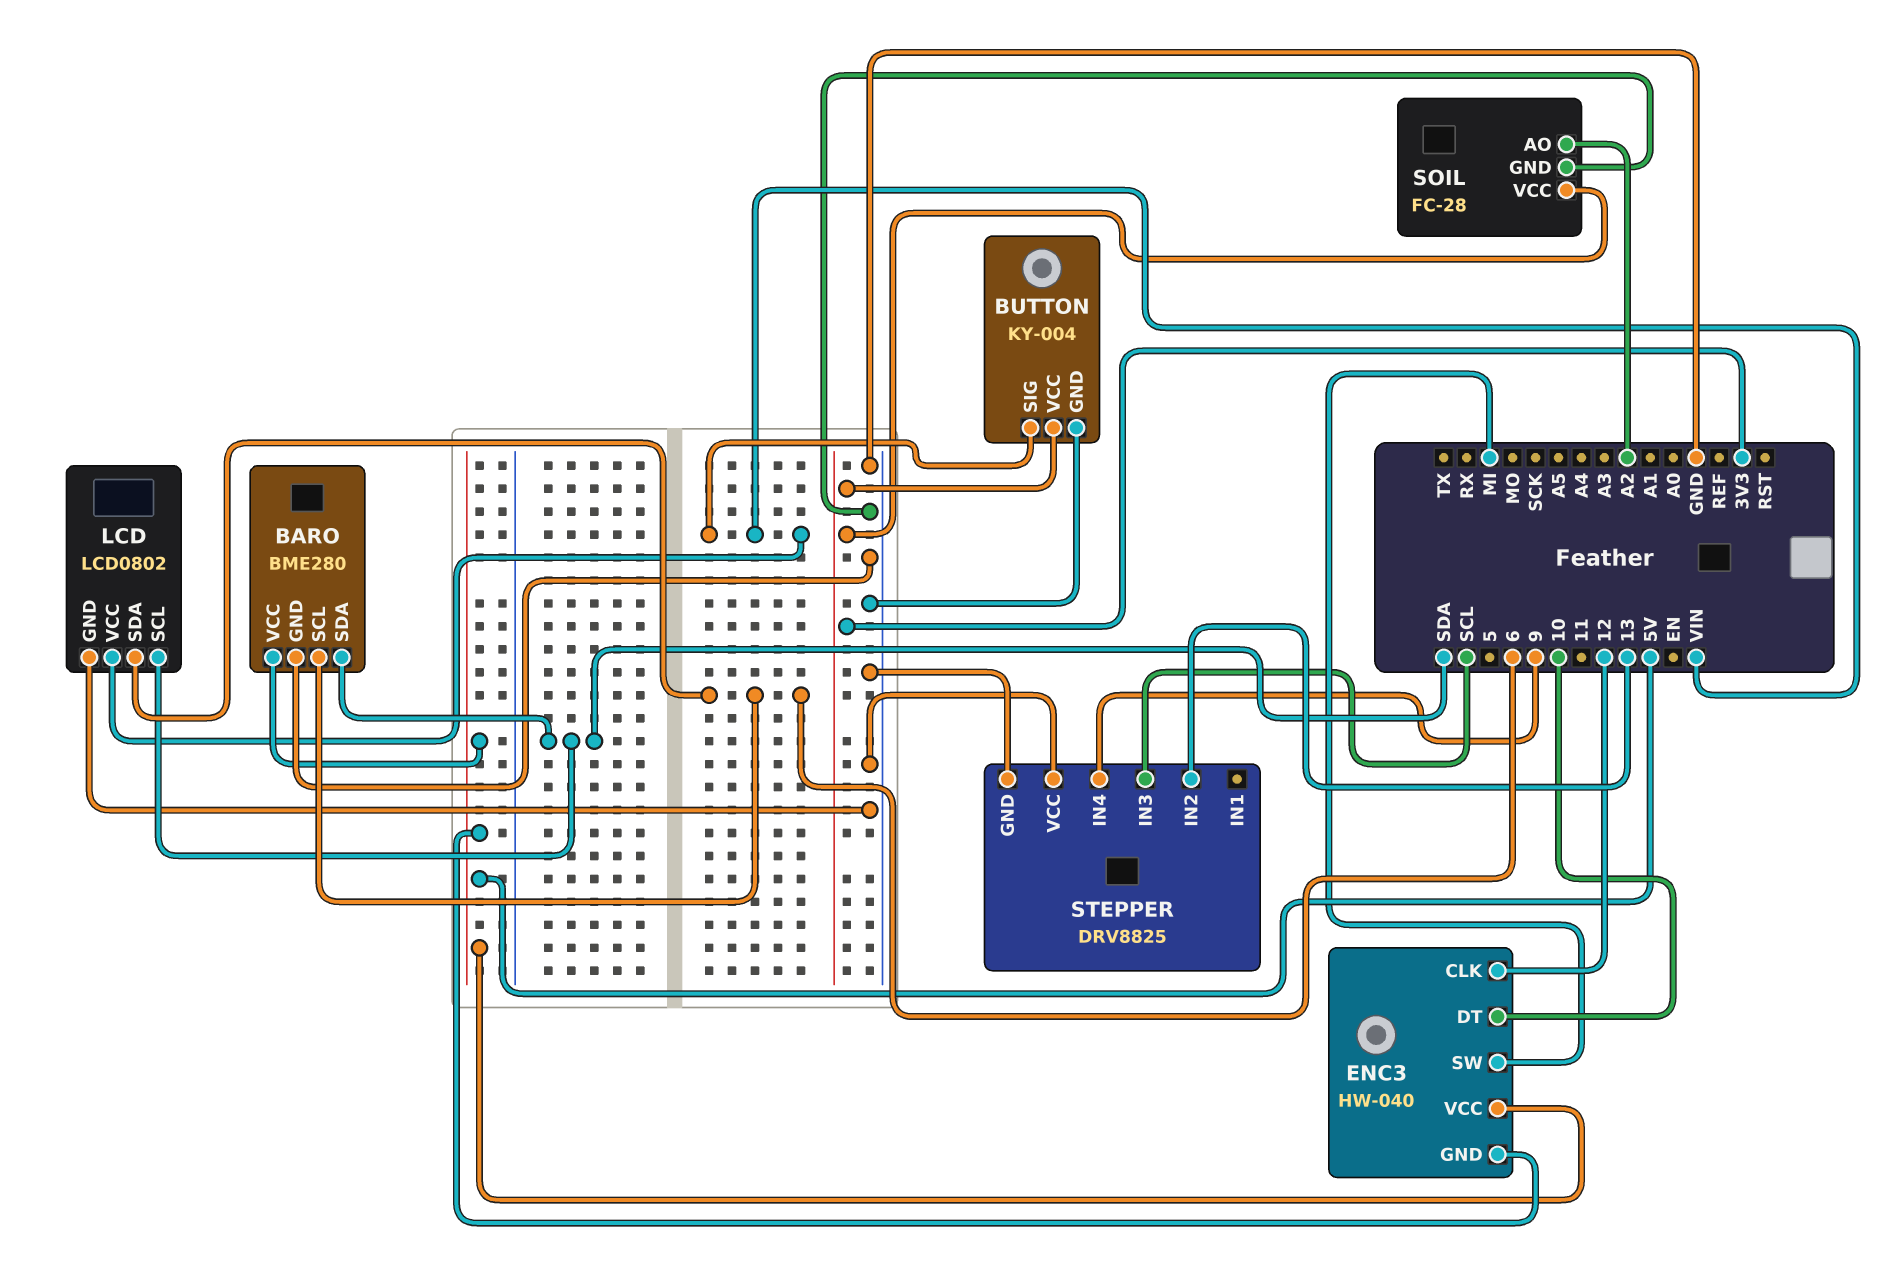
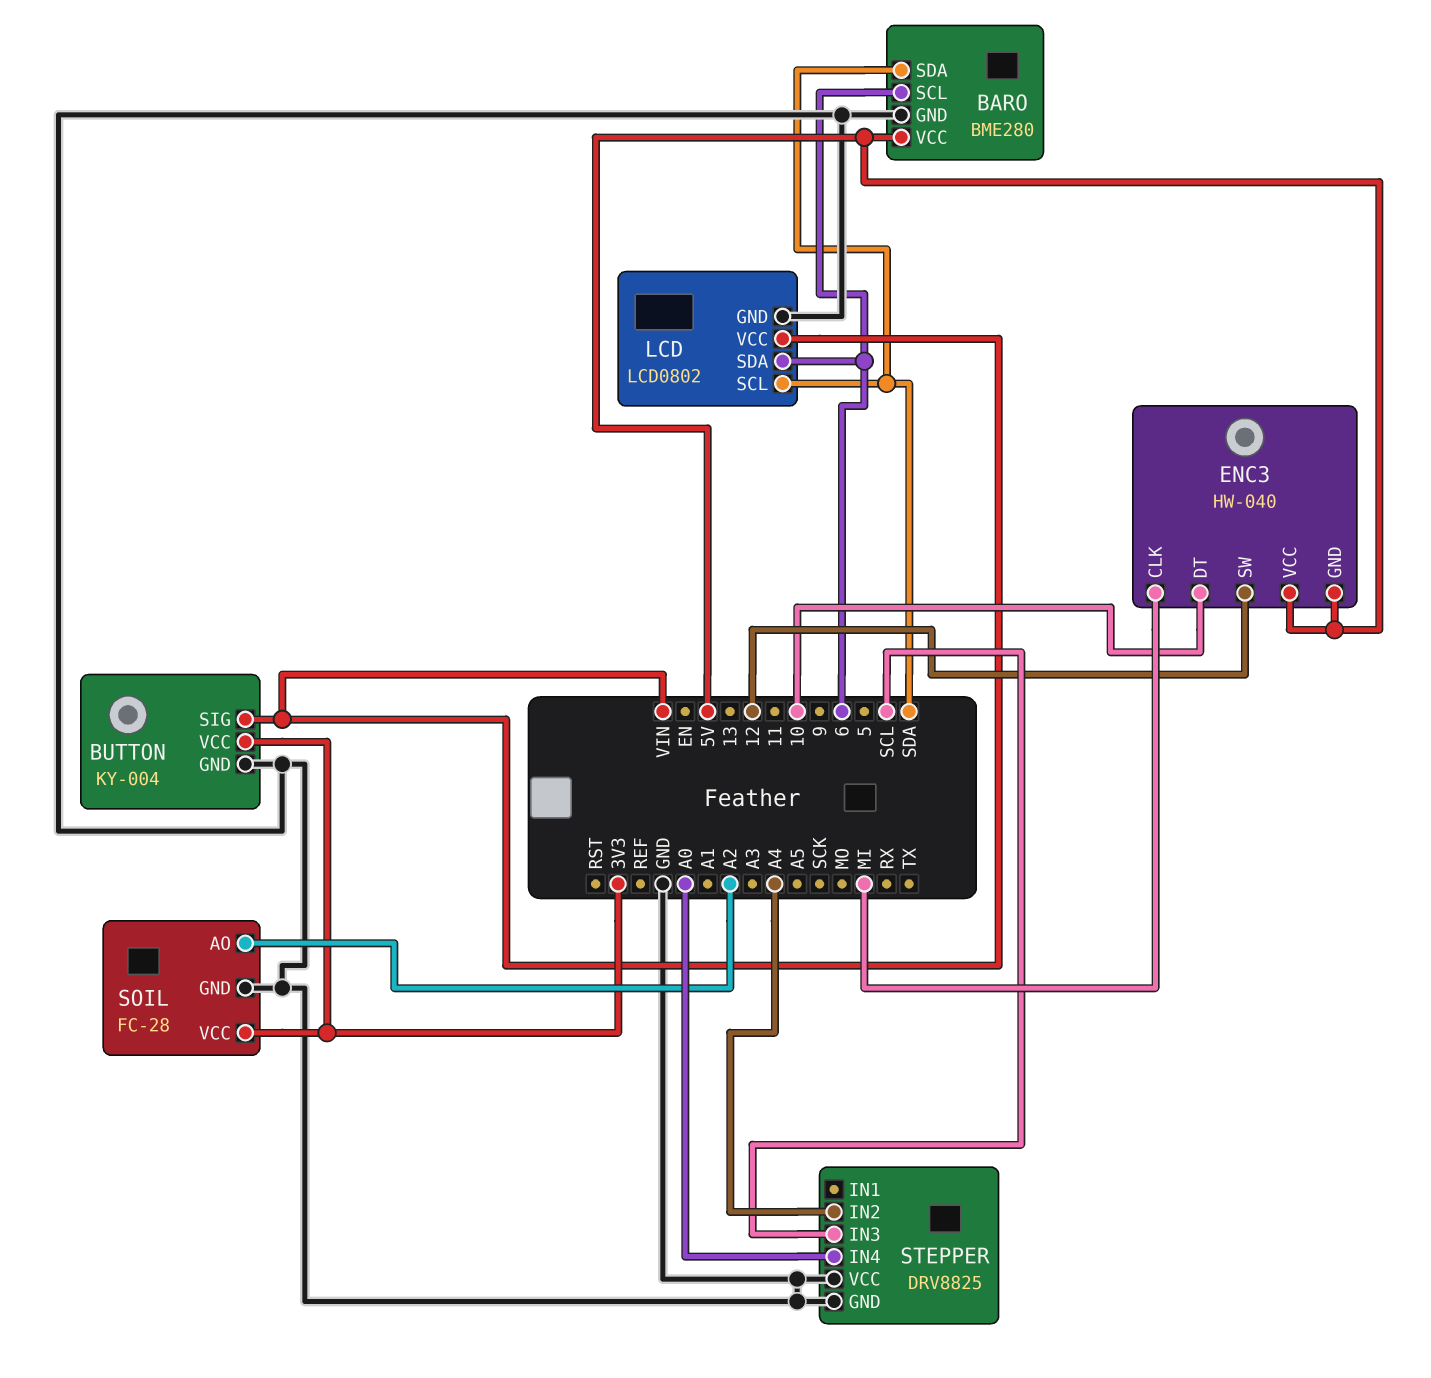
ENC3 pin CLK: 12 -> MI
ENC3 pin SW: MI -> 12
STEPPER pin IN2: 13 -> A4
STEPPER pin IN4: 9 -> A0

